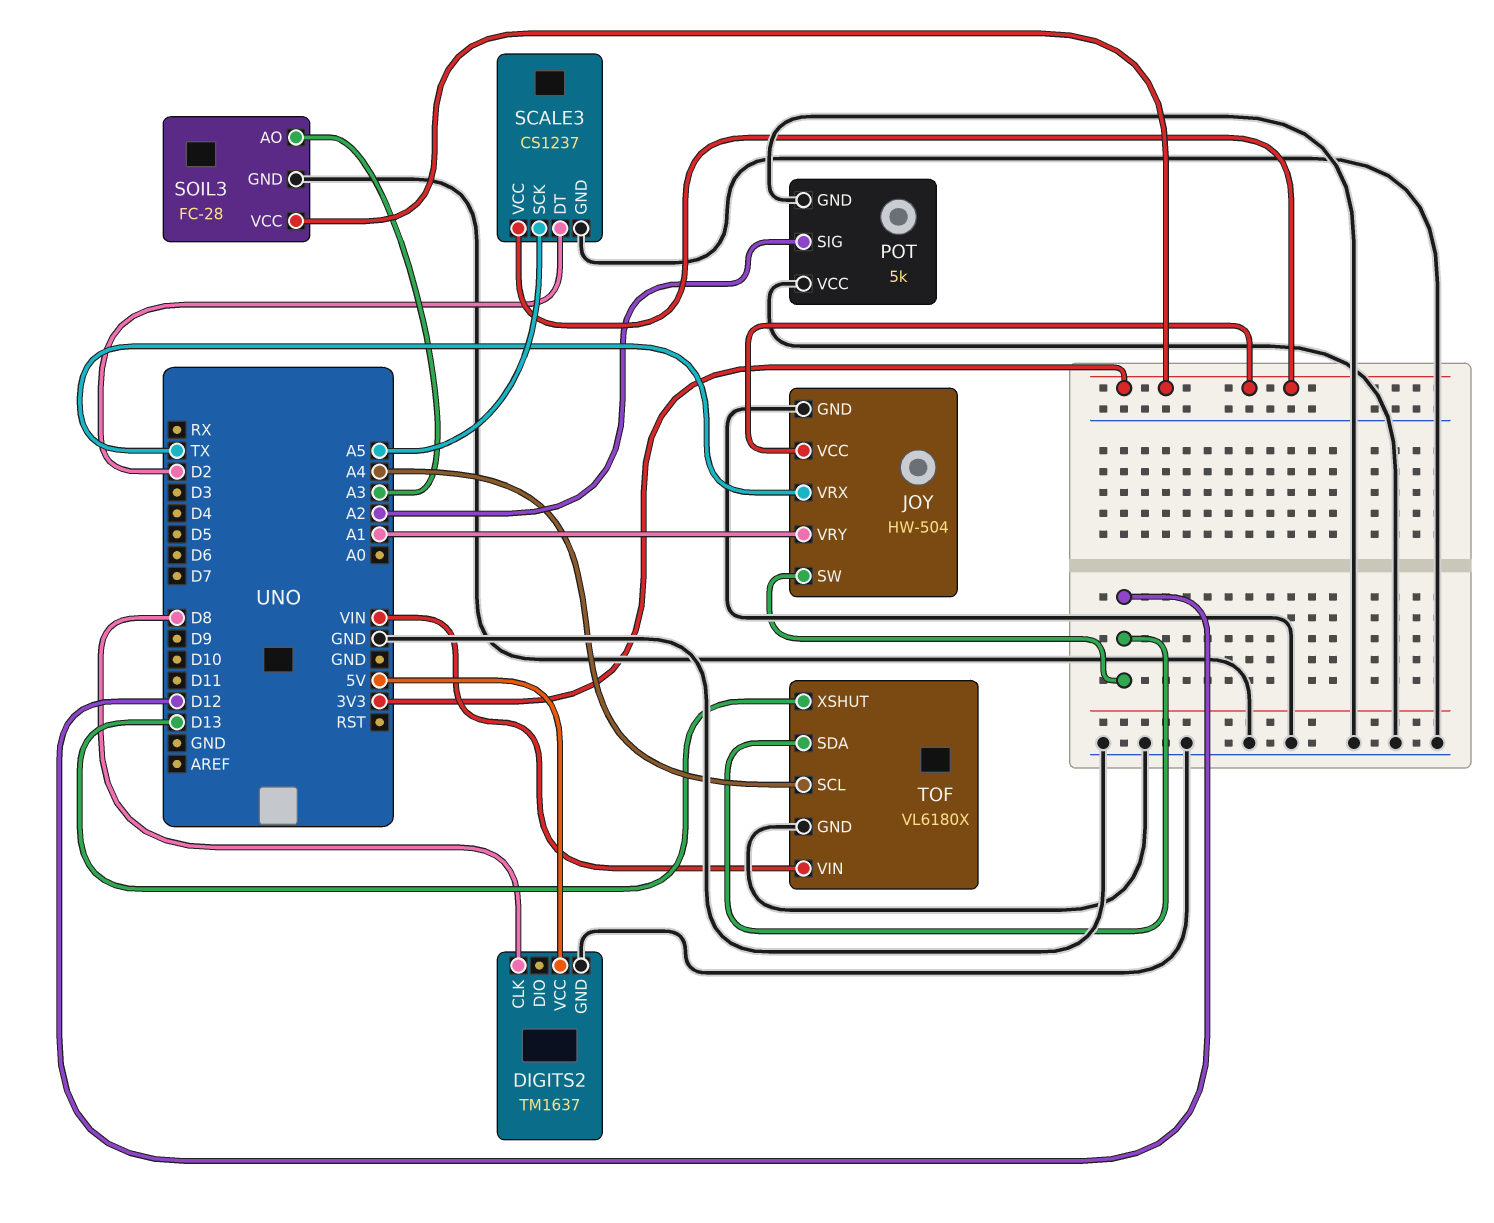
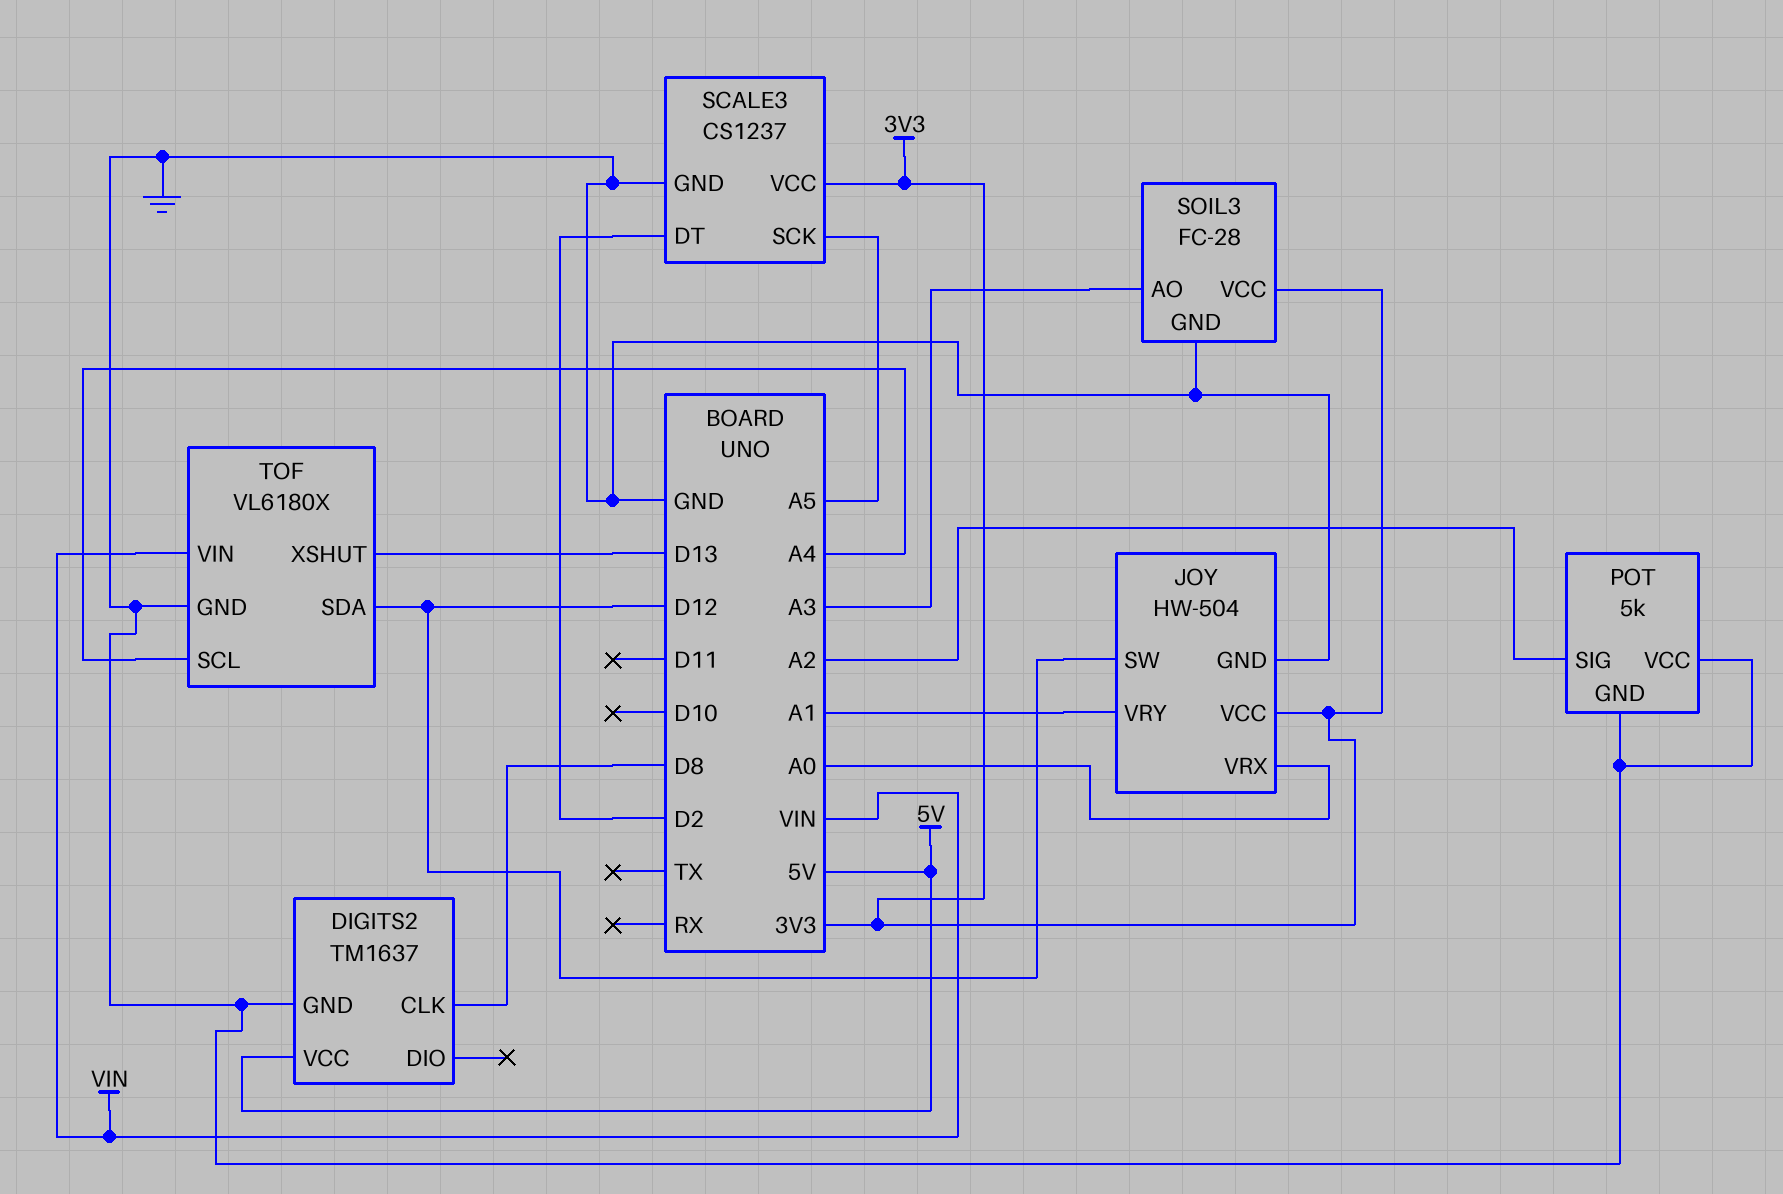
JOY pin VRX: TX -> A0

